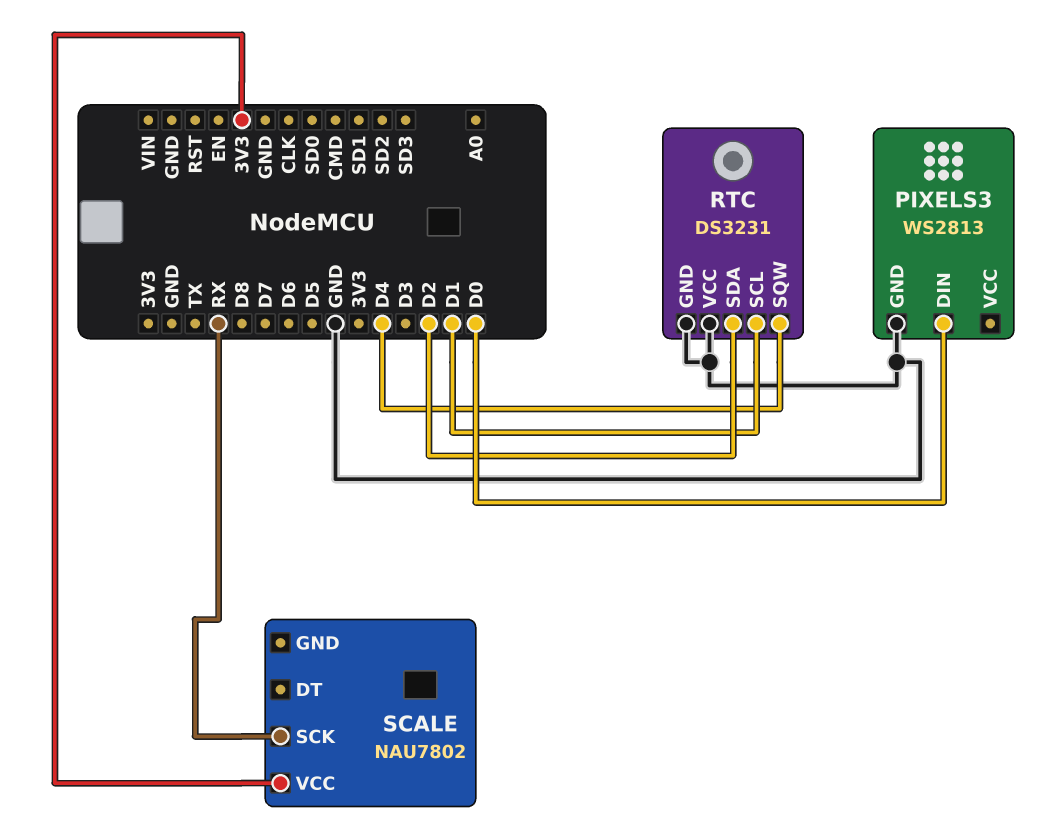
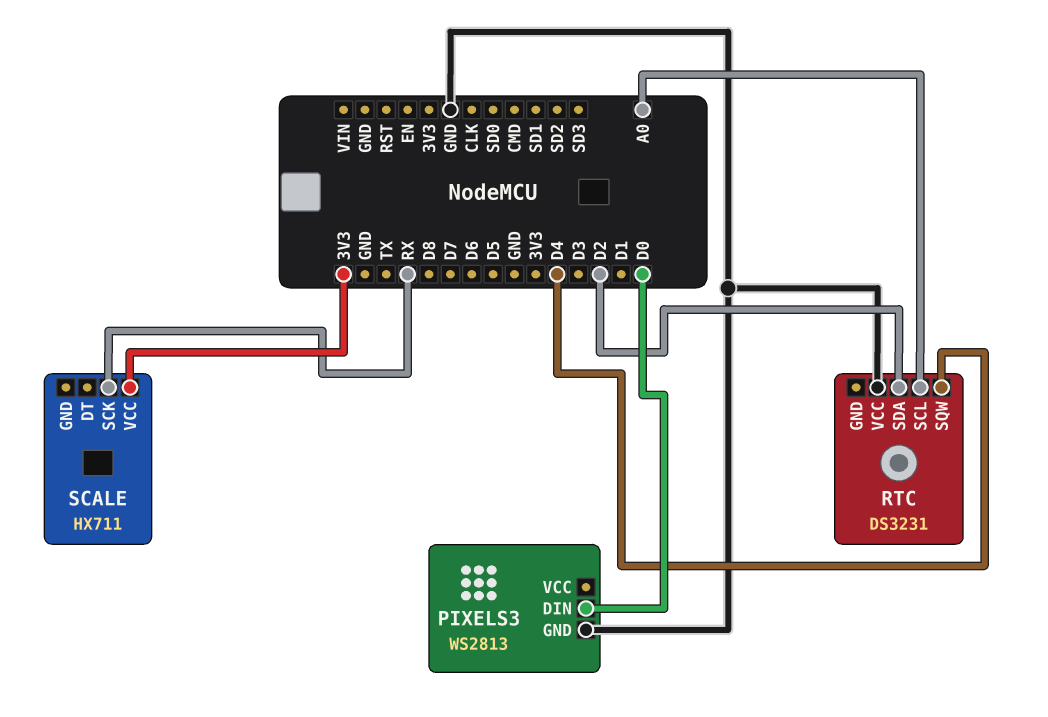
RTC pin GND: GND -> none
RTC pin SCL: D1 -> A0
SCALE: NAU7802 -> HX711

